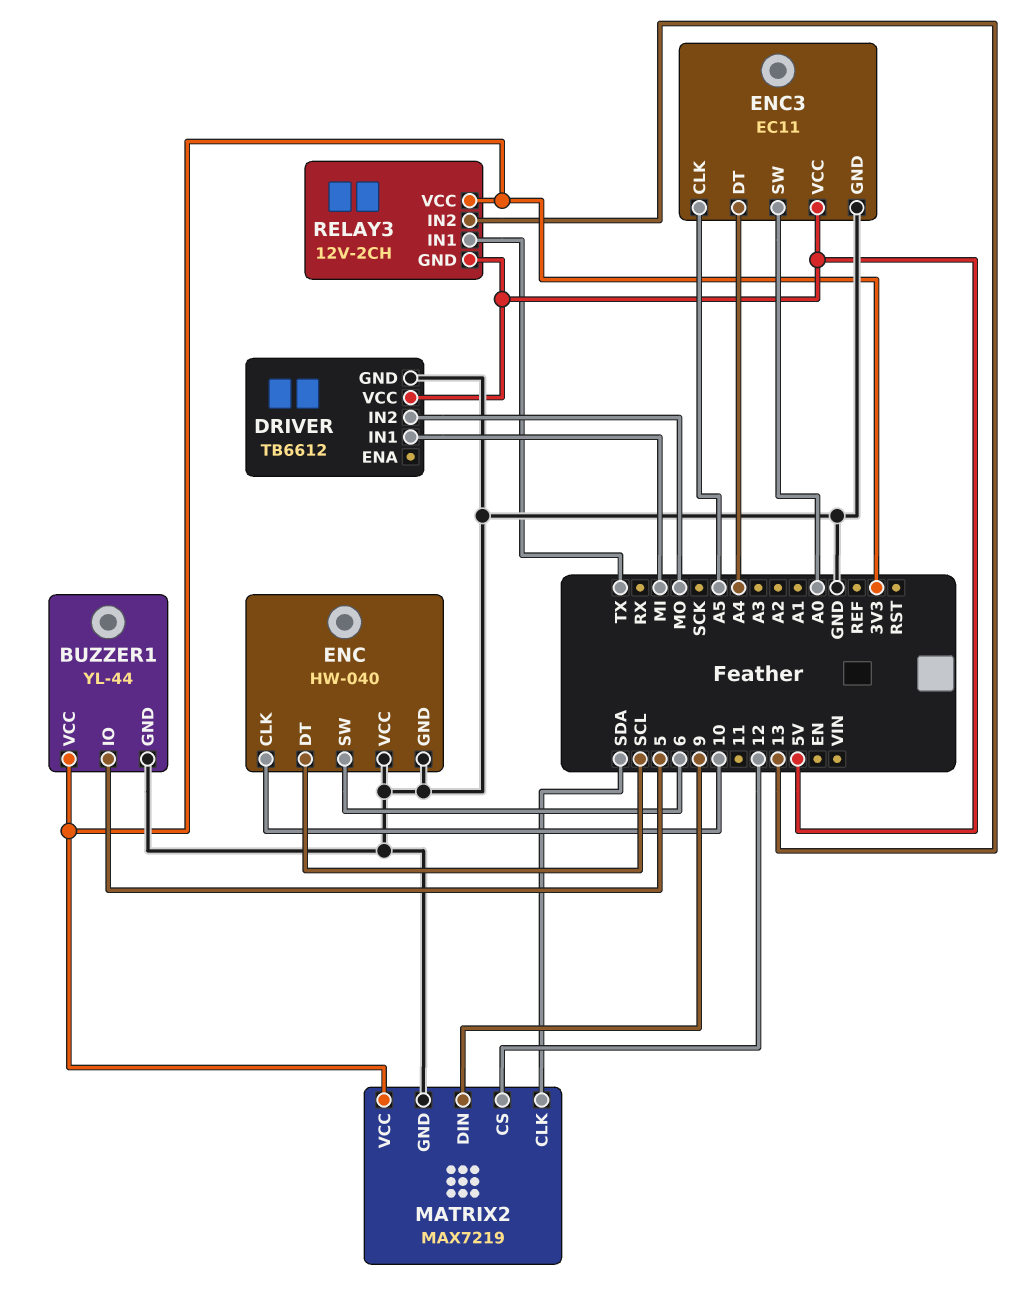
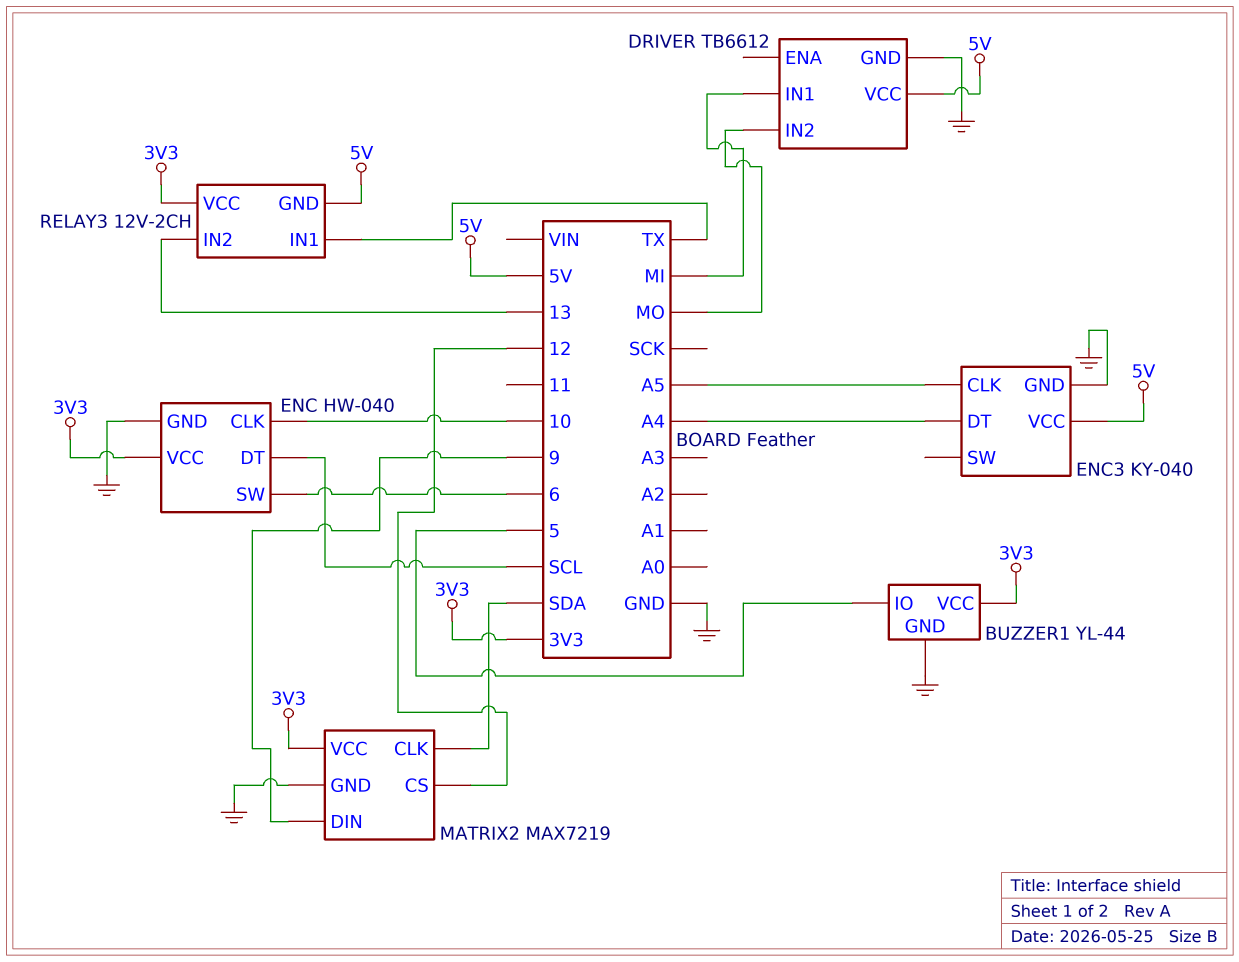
ENC pin VCC: GND -> 3V3
ENC3: EC11 -> KY-040
ENC3 pin SW: A0 -> none

